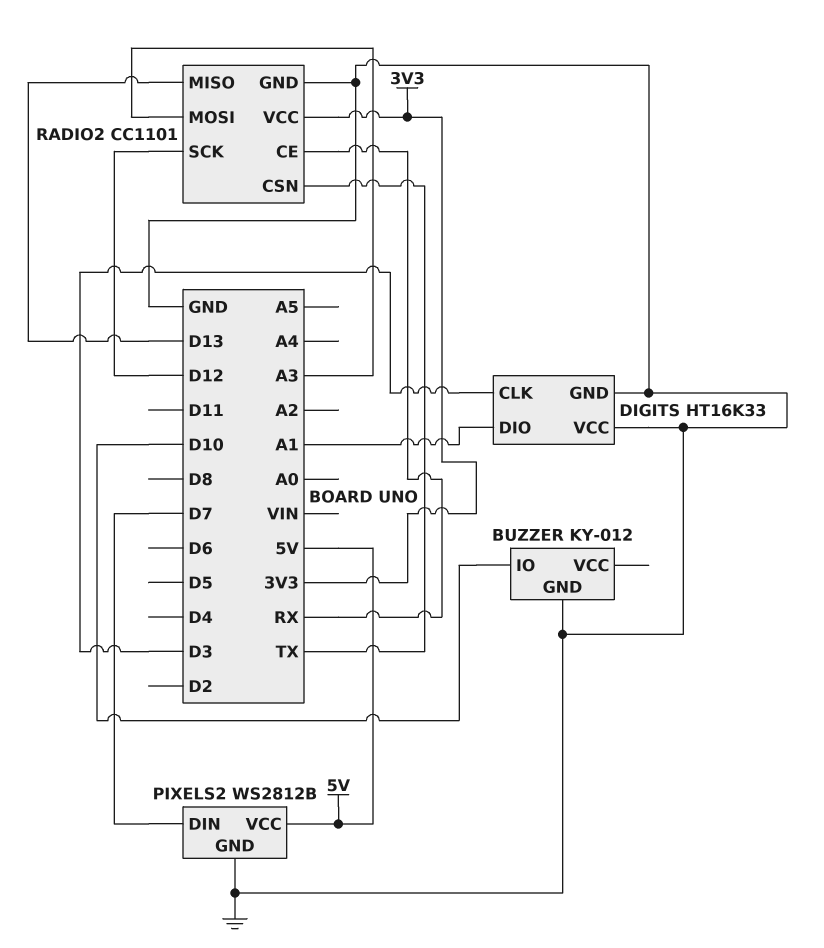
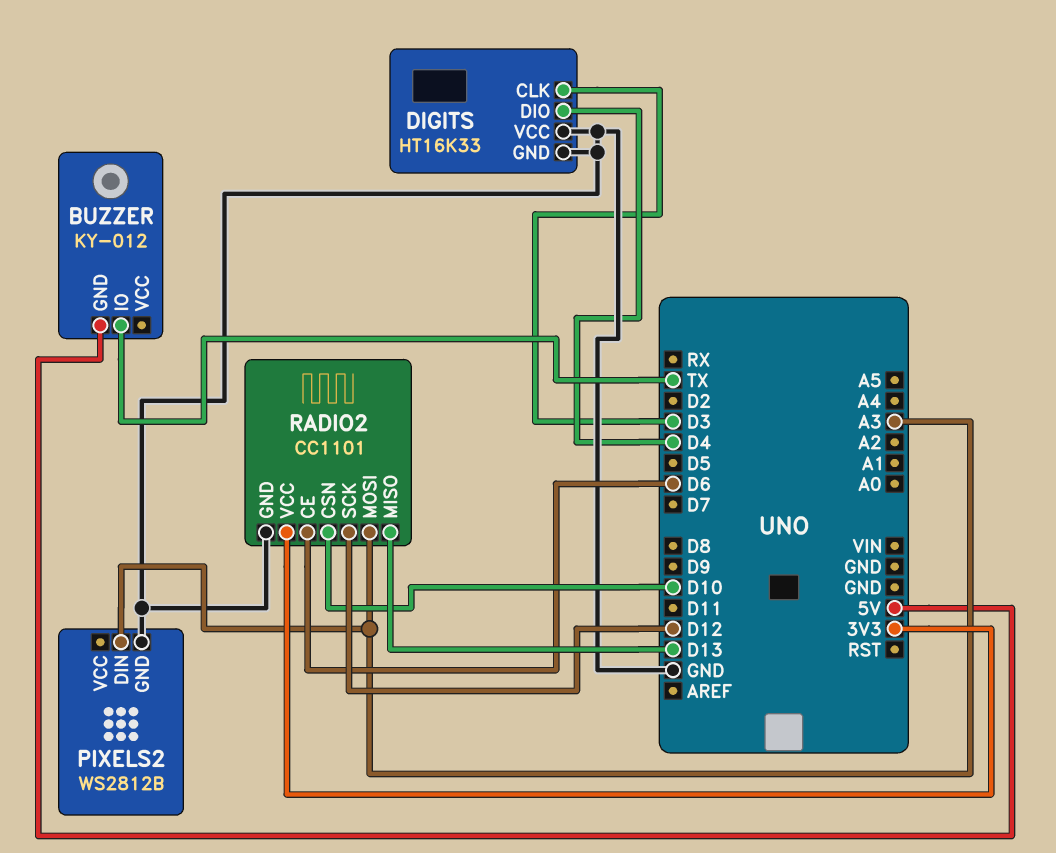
BUZZER pin GND: GND -> 5V
BUZZER pin IO: D10 -> TX
DIGITS pin DIO: A1 -> D4
PIXELS2 pin DIN: D7 -> A3
PIXELS2 pin VCC: 5V -> none
RADIO2 pin CE: RX -> D6
RADIO2 pin CSN: TX -> D10

